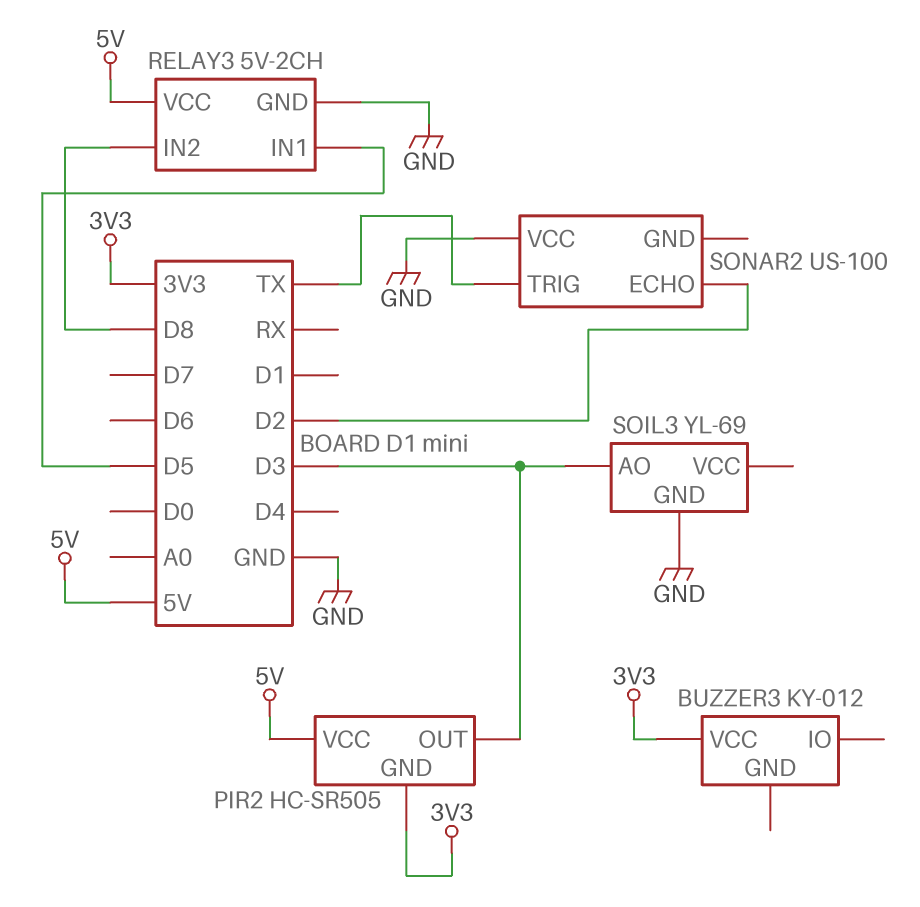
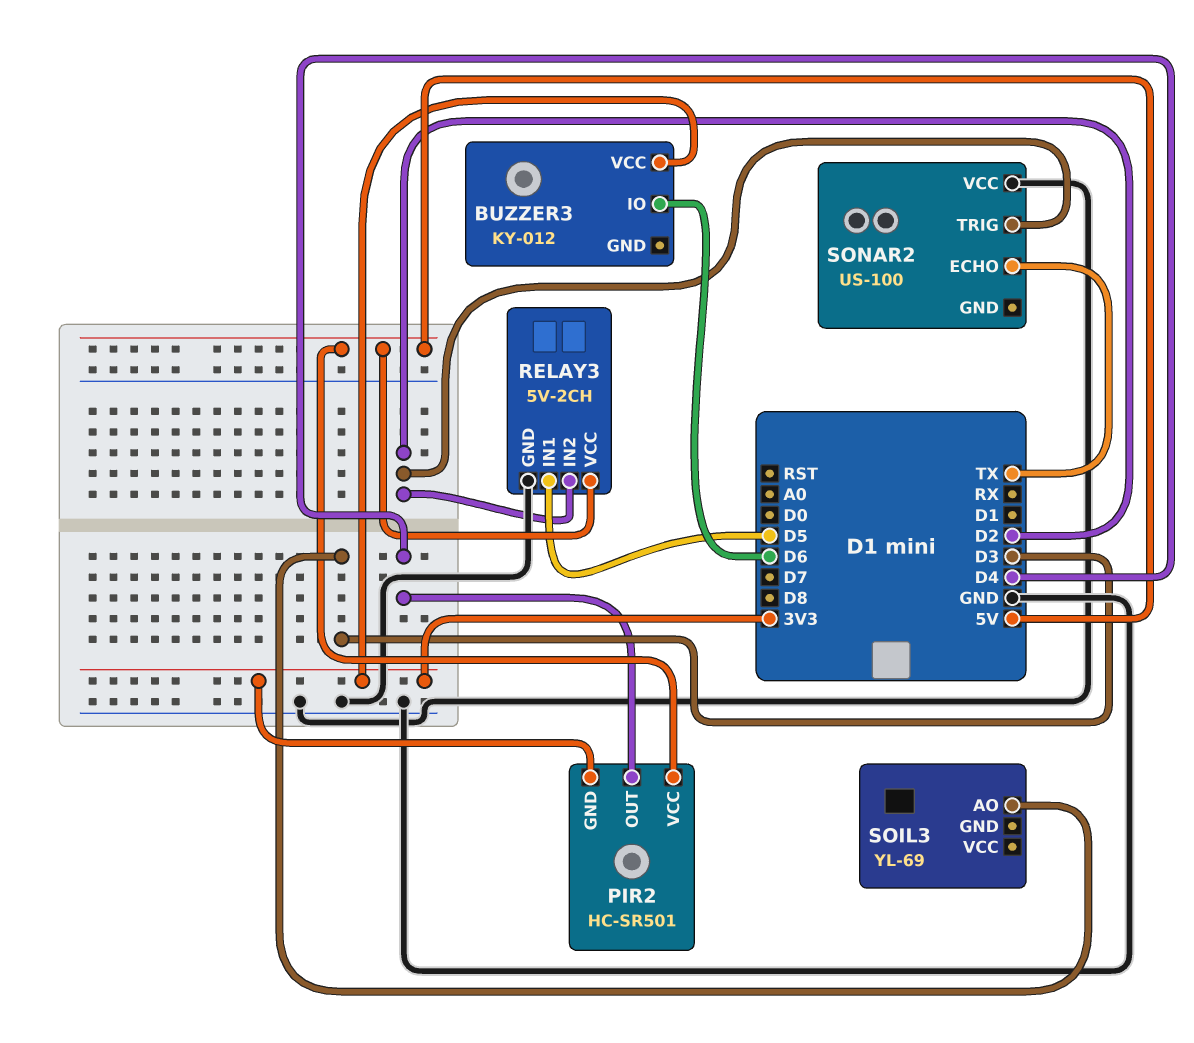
BUZZER3 pin IO: none -> D6
PIR2: HC-SR505 -> HC-SR501
PIR2 pin OUT: D3 -> D4
RELAY3 pin IN2: D8 -> D2
SOIL3 pin GND: GND -> none
SONAR2 pin ECHO: D2 -> TX
SONAR2 pin TRIG: TX -> D2

